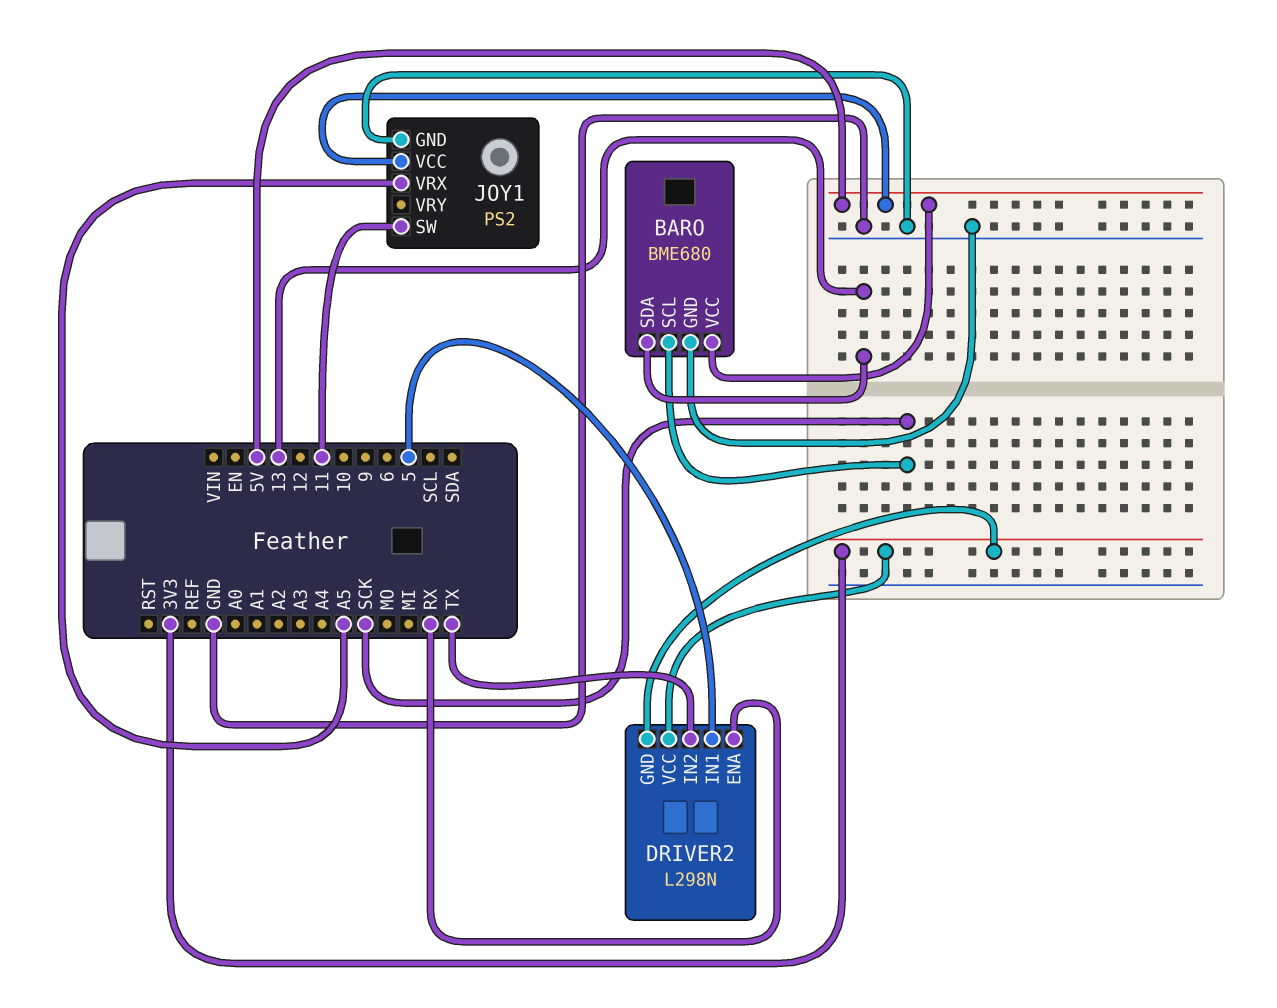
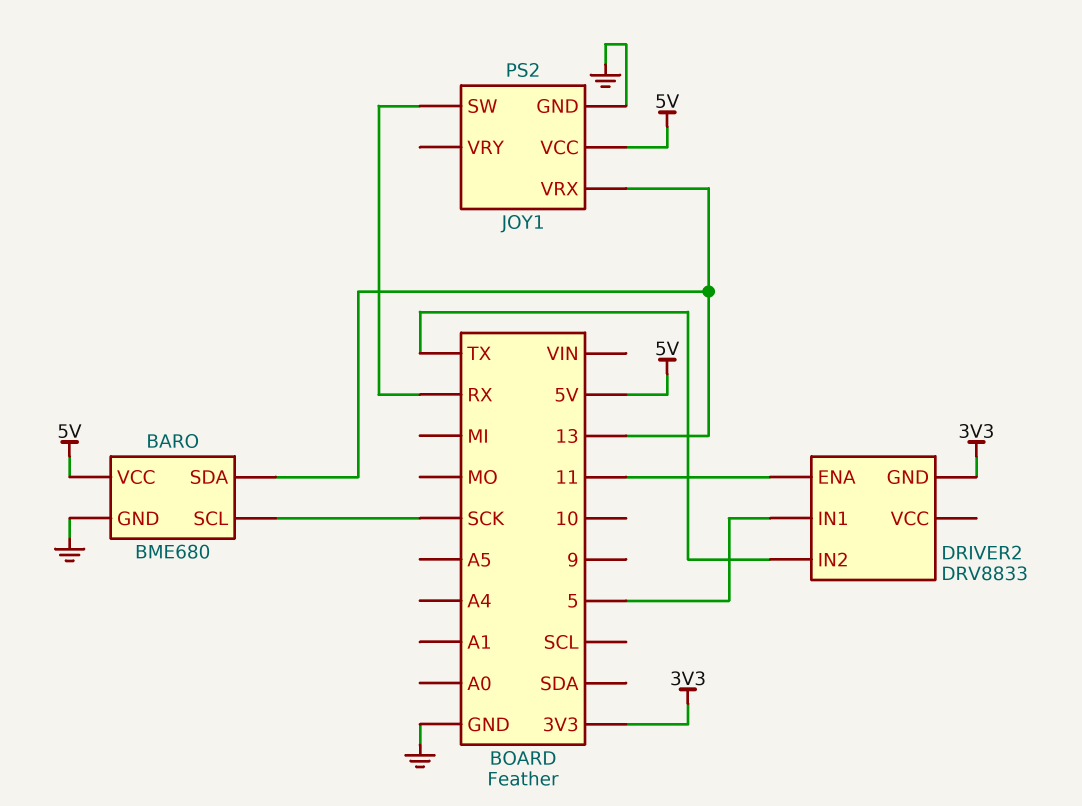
DRIVER2: L298N -> DRV8833
DRIVER2 pin ENA: RX -> 11
DRIVER2 pin VCC: 3V3 -> none
JOY1 pin SW: 11 -> RX
JOY1 pin VRX: A5 -> 13

